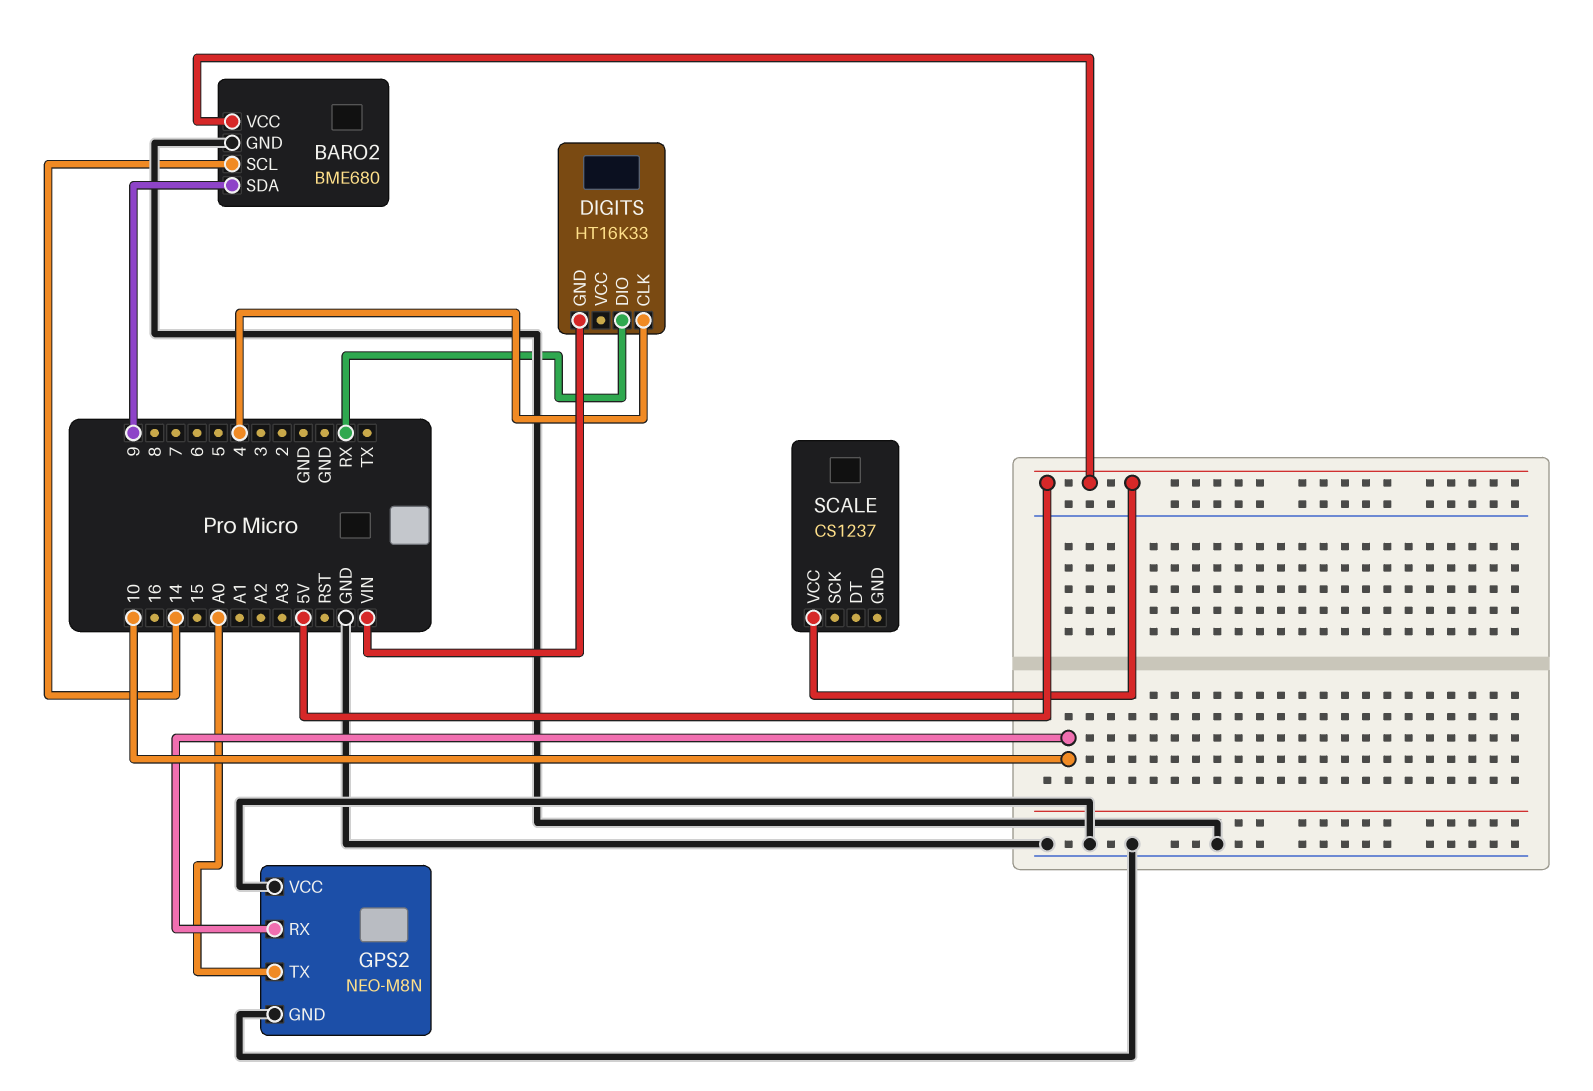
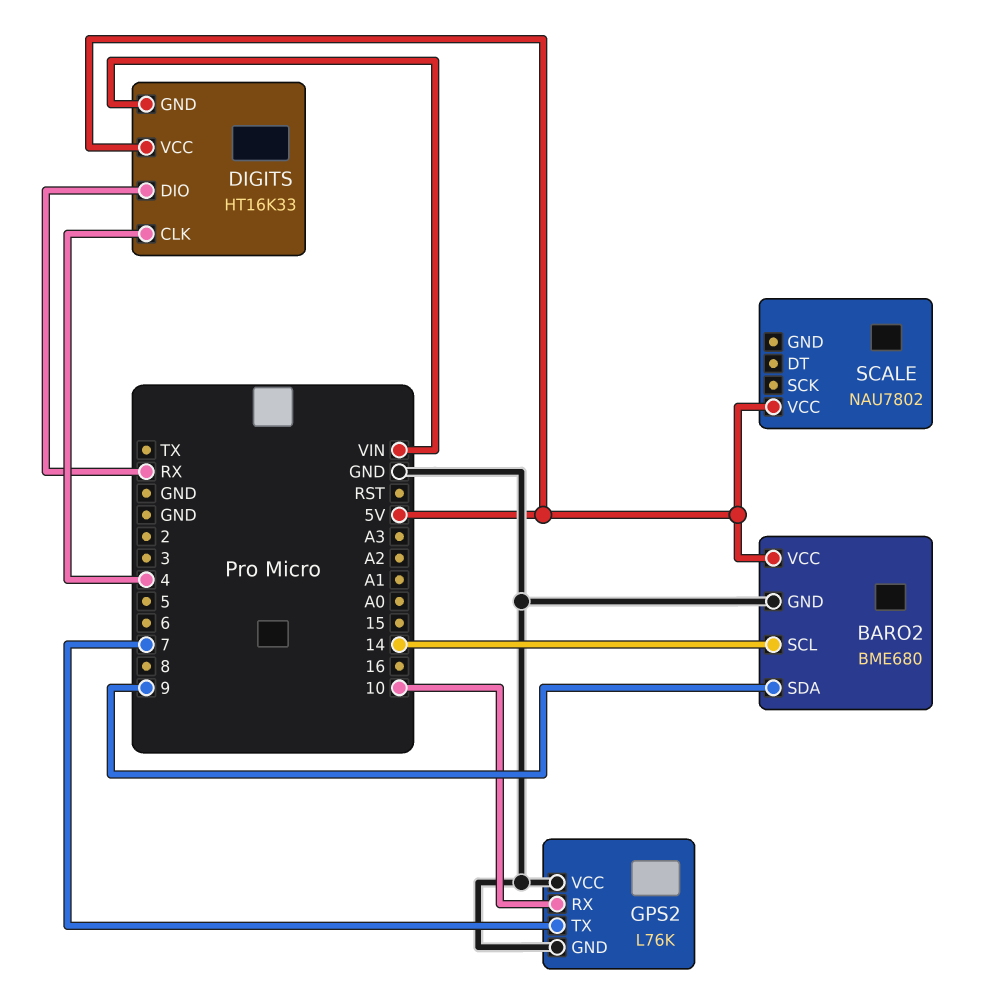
DIGITS pin VCC: none -> 5V
GPS2: NEO-M8N -> L76K
GPS2 pin TX: A0 -> 7
SCALE: CS1237 -> NAU7802

